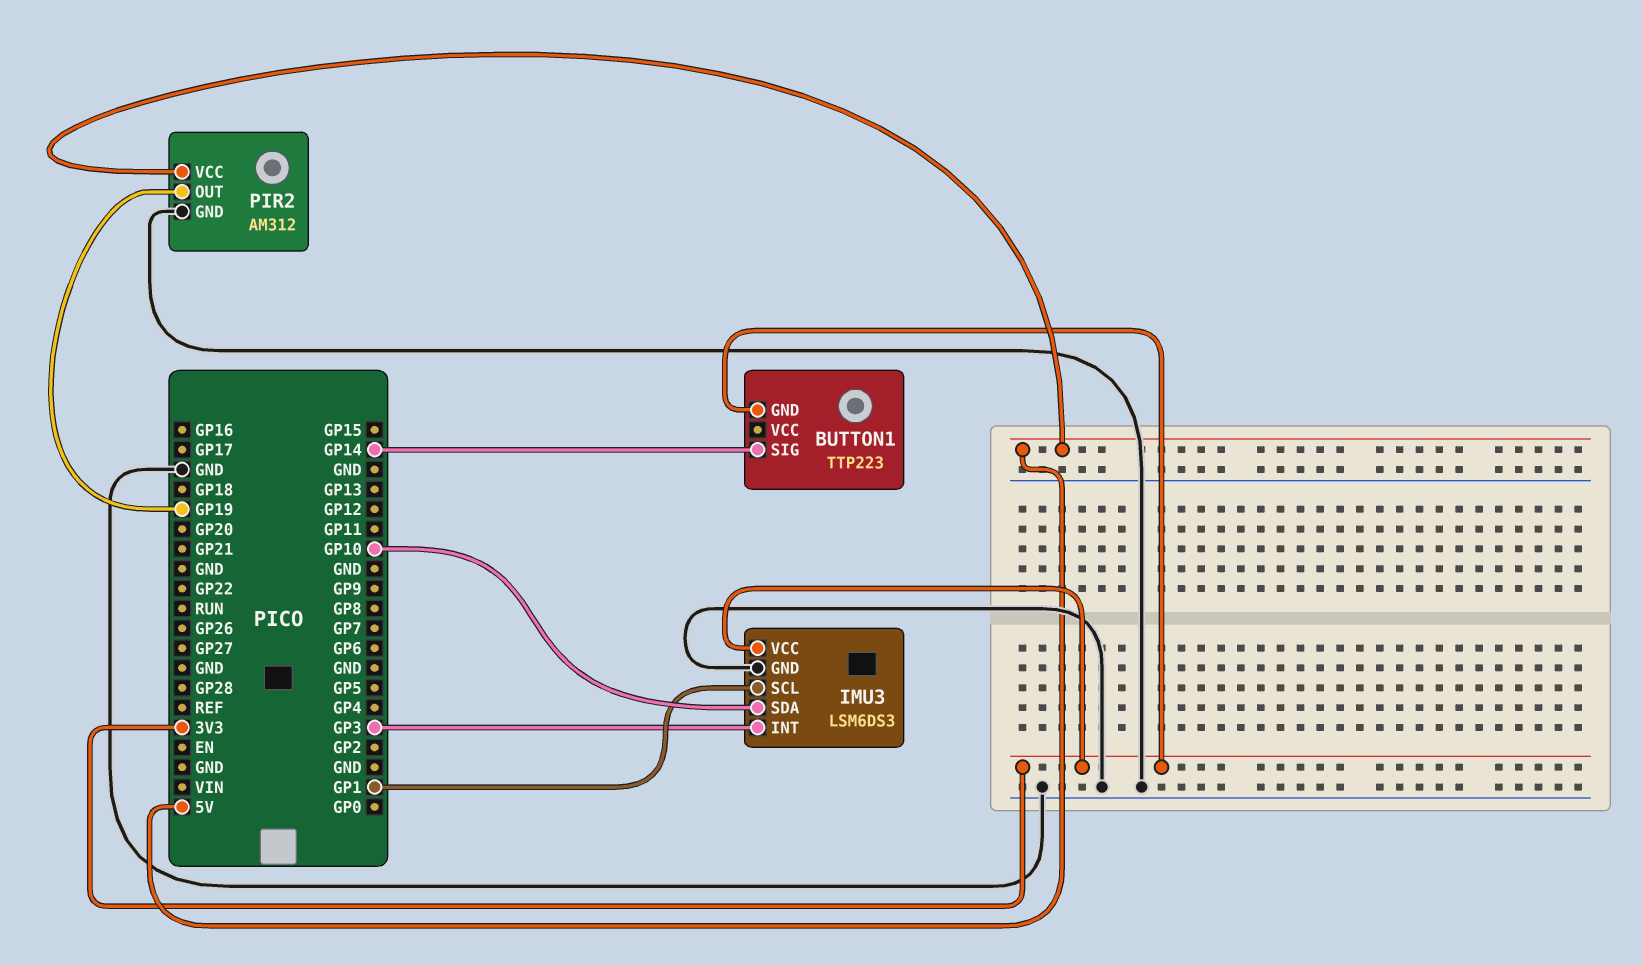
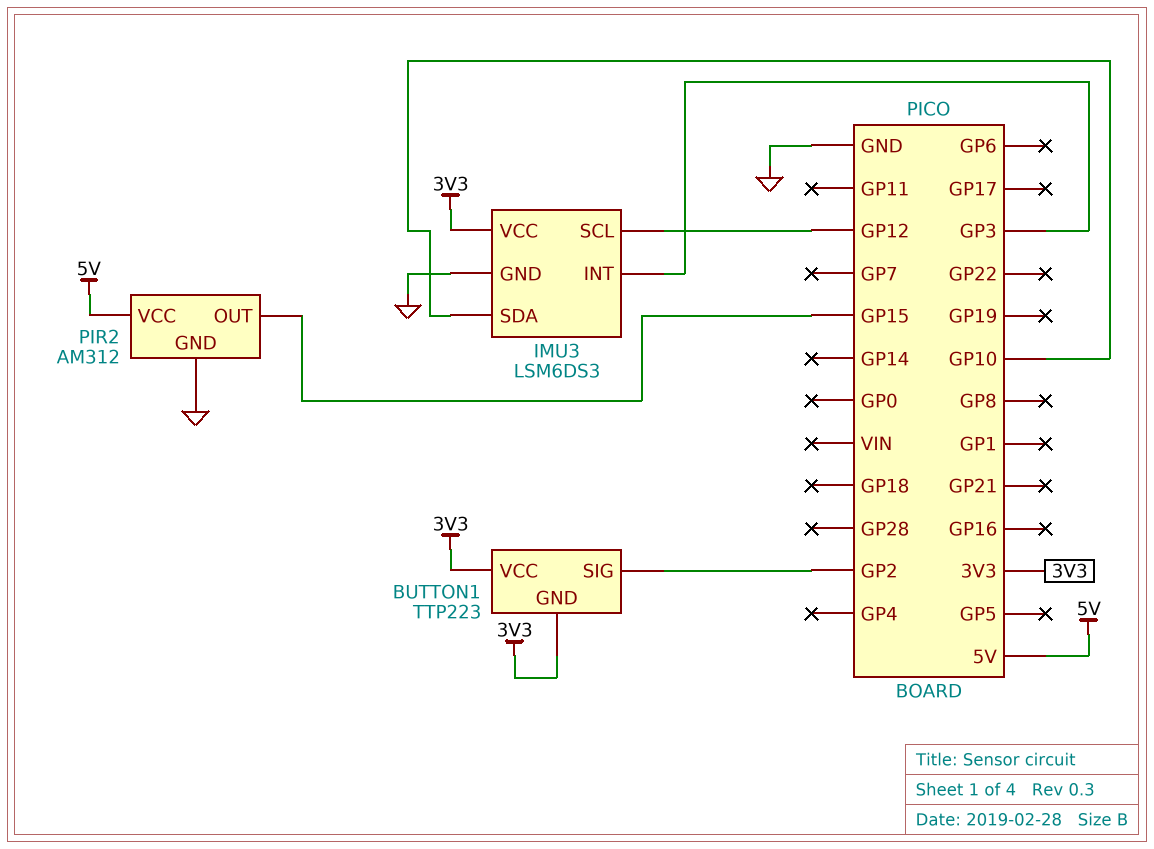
BUTTON1 pin SIG: GP14 -> GP2
BUTTON1 pin VCC: none -> 3V3
IMU3 pin SCL: GP1 -> GP12
PIR2 pin OUT: GP19 -> GP15

